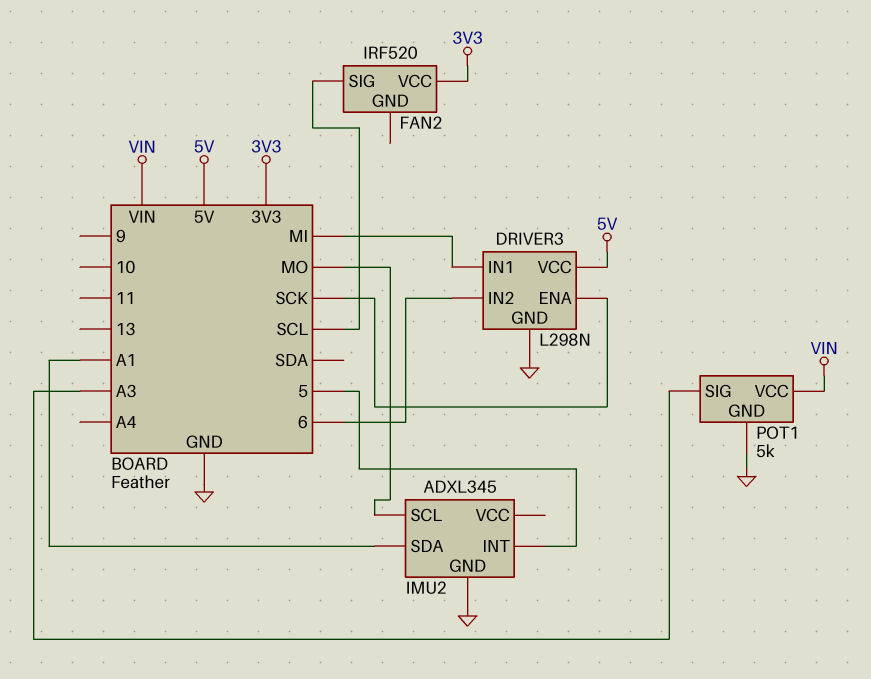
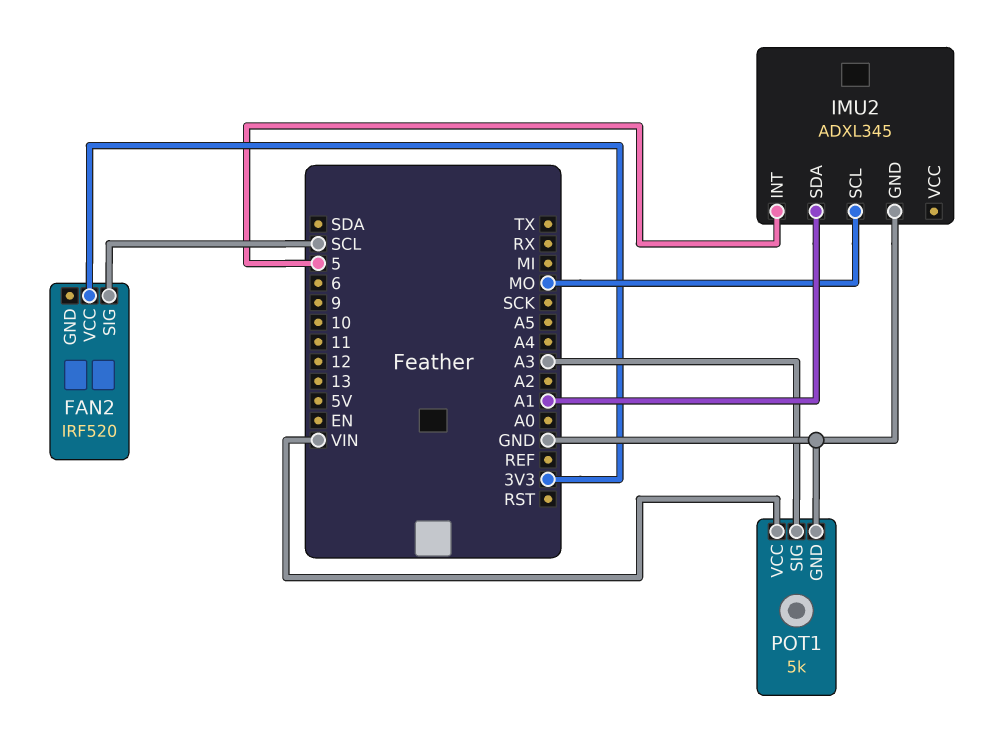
DRIVER3: L298N -> none
DRIVER3 pin ENA: SCK -> none
DRIVER3 pin GND: GND -> none
DRIVER3 pin IN1: MI -> none
DRIVER3 pin IN2: 6 -> none
DRIVER3 pin VCC: 5V -> none

